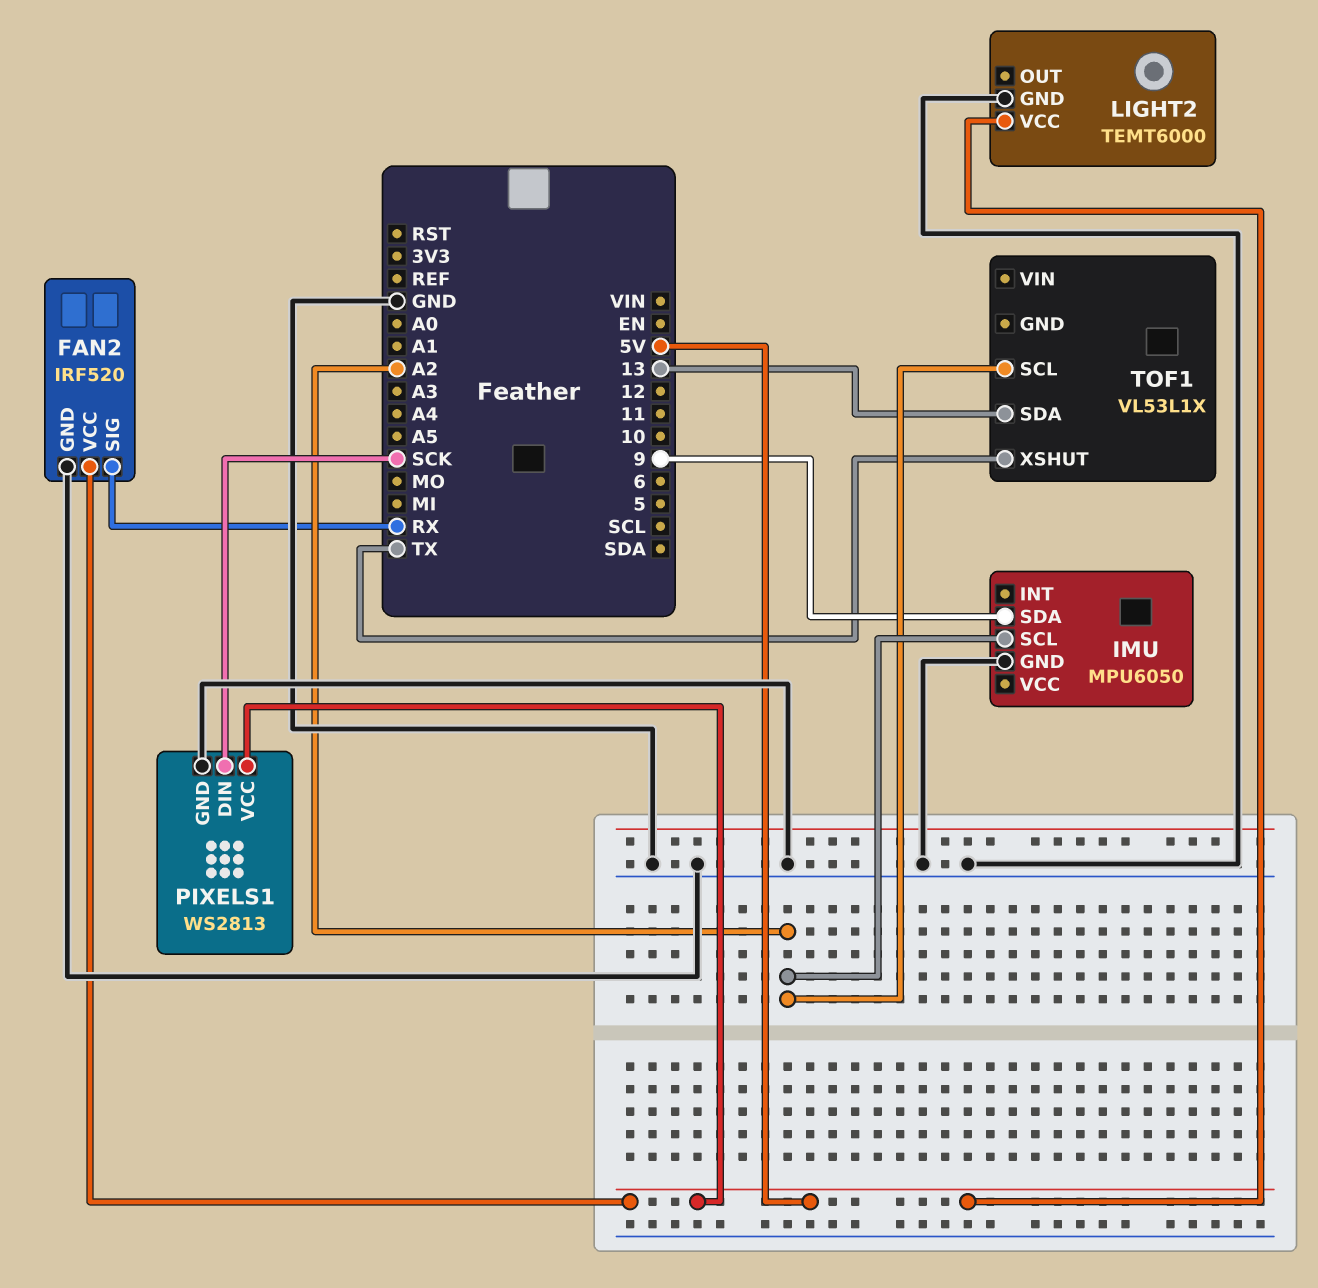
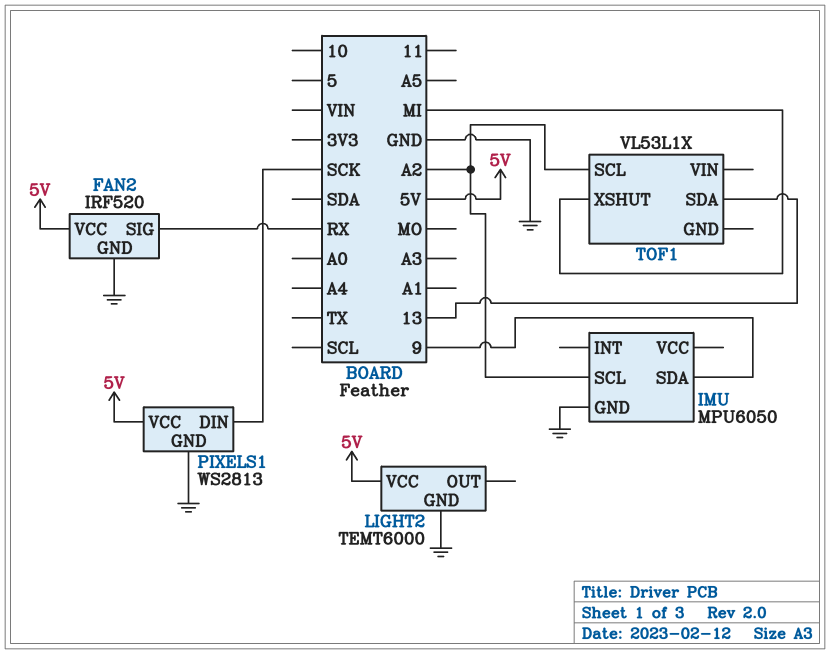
TOF1 pin XSHUT: TX -> MI

